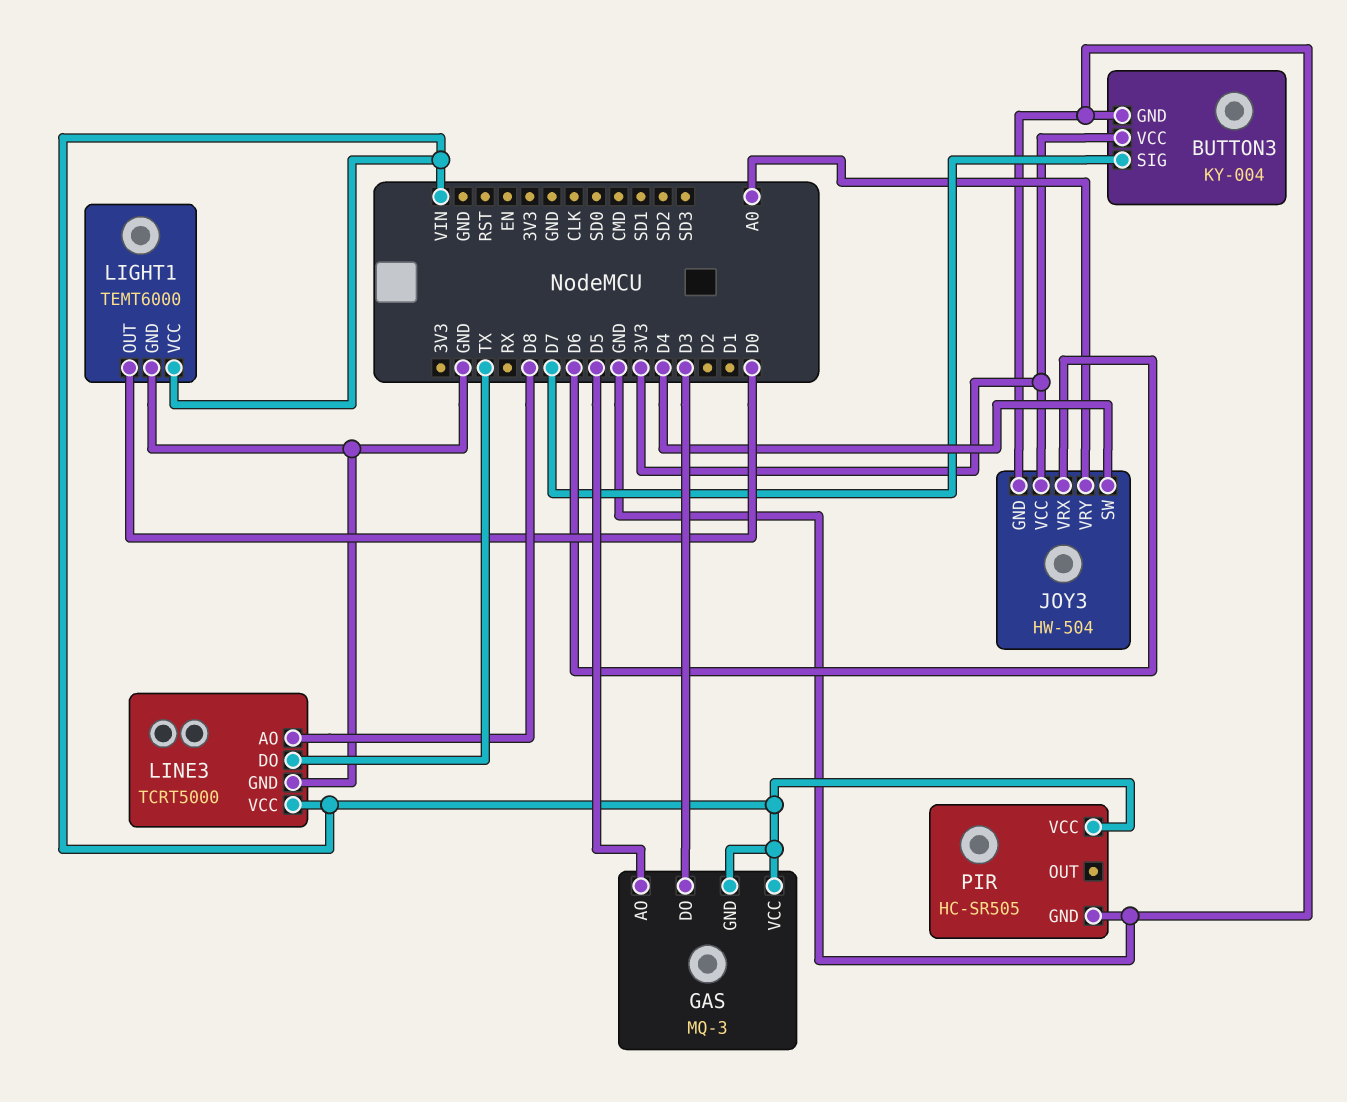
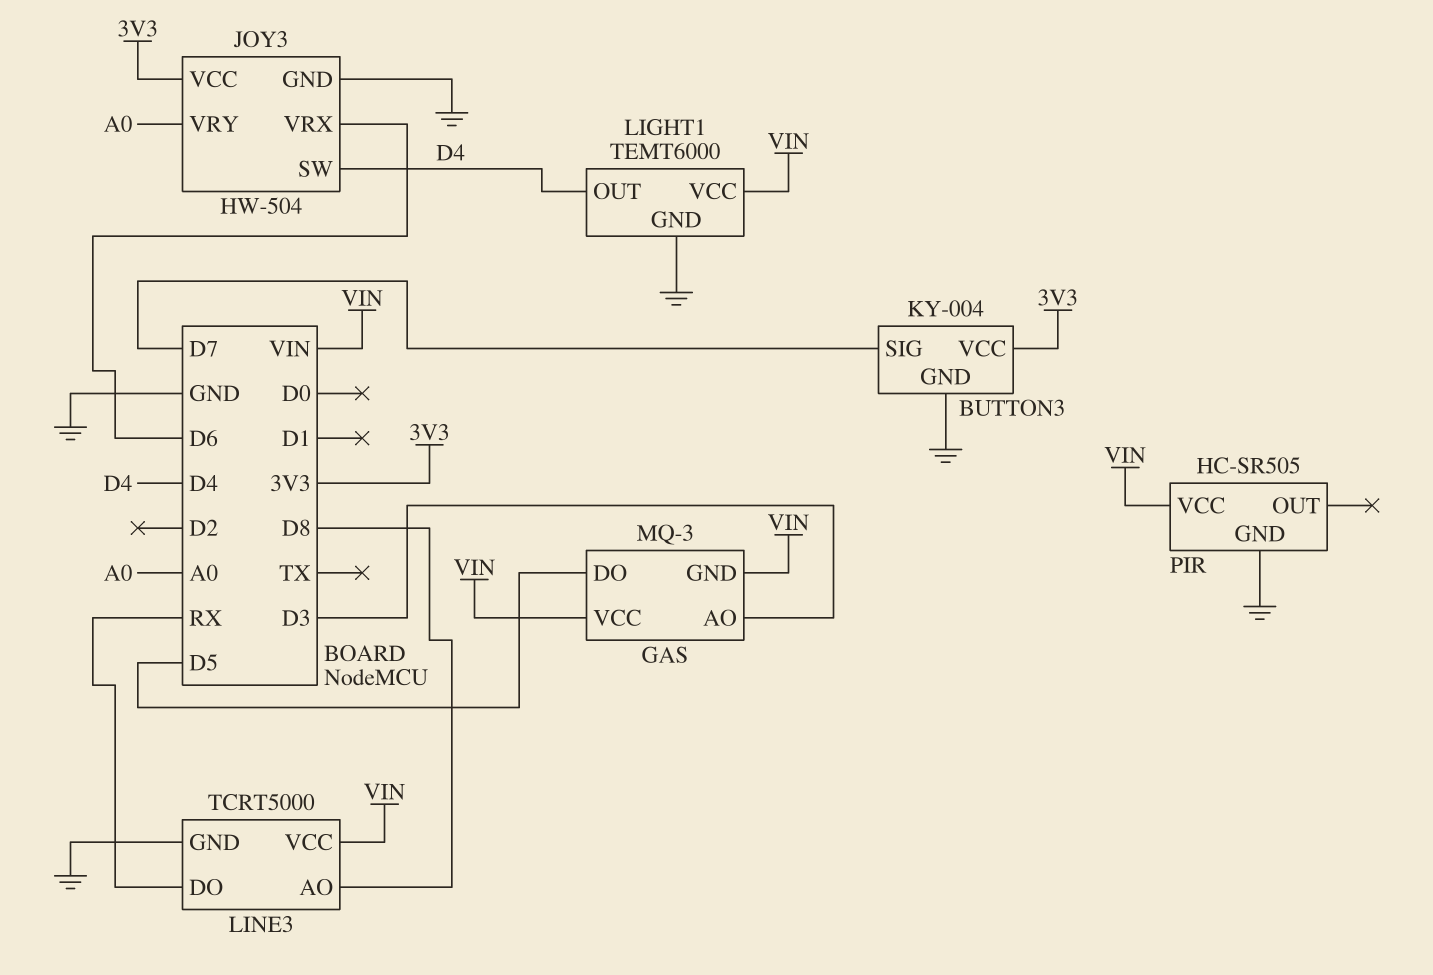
GAS pin AO: D5 -> D3
GAS pin DO: D3 -> D5
LIGHT1 pin OUT: D0 -> D4
LINE3 pin DO: TX -> RX

